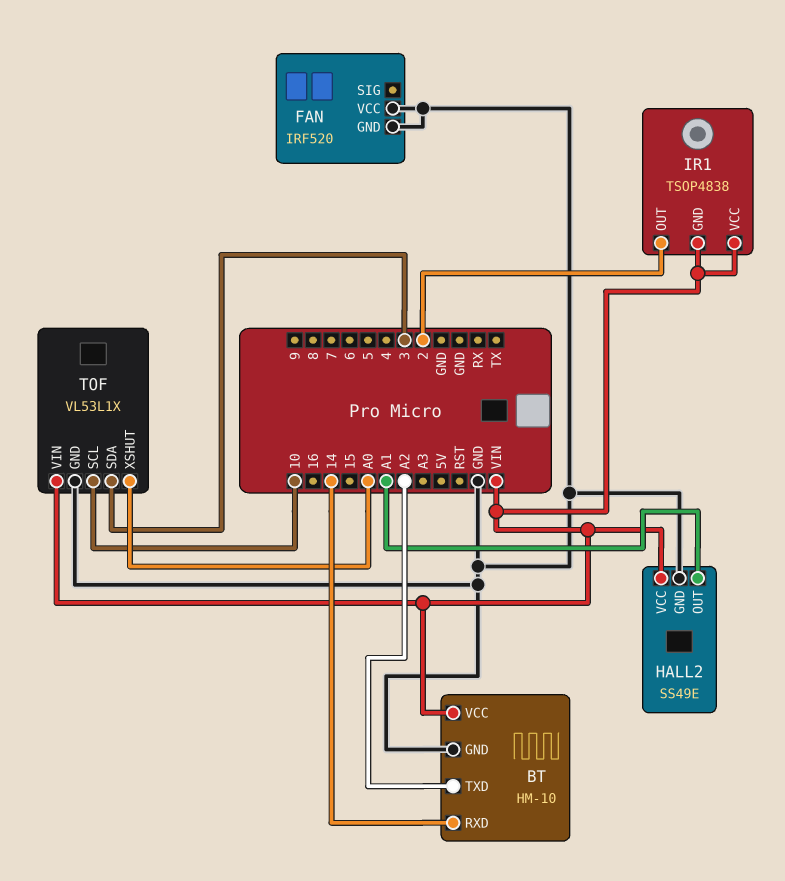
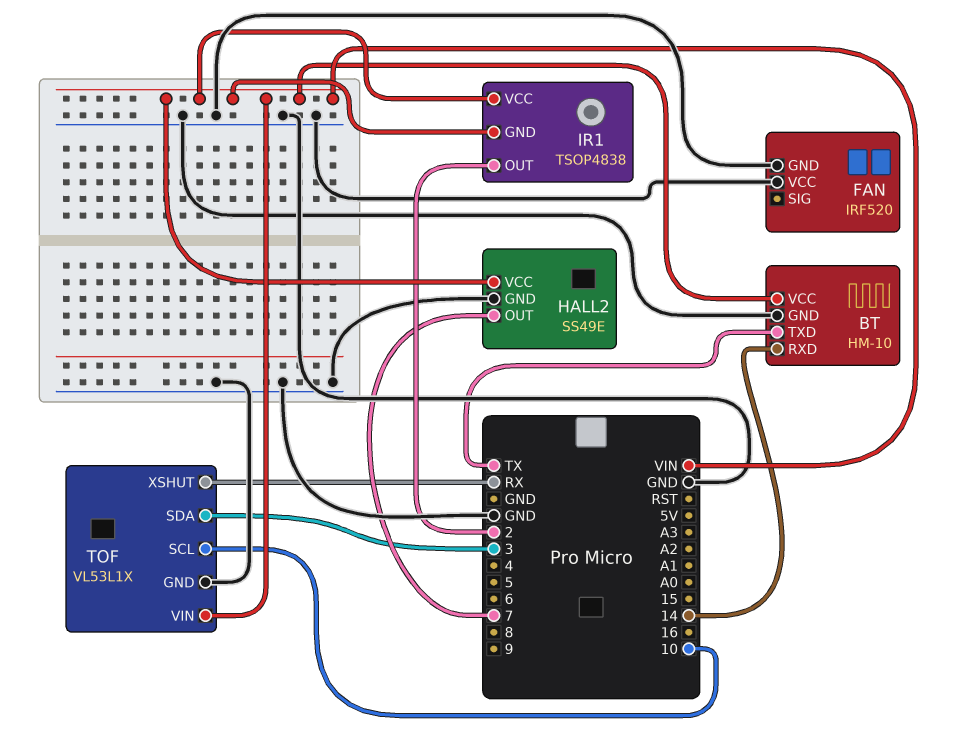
BT pin TXD: A2 -> TX
HALL2 pin OUT: A1 -> 7
TOF pin XSHUT: A0 -> RX

